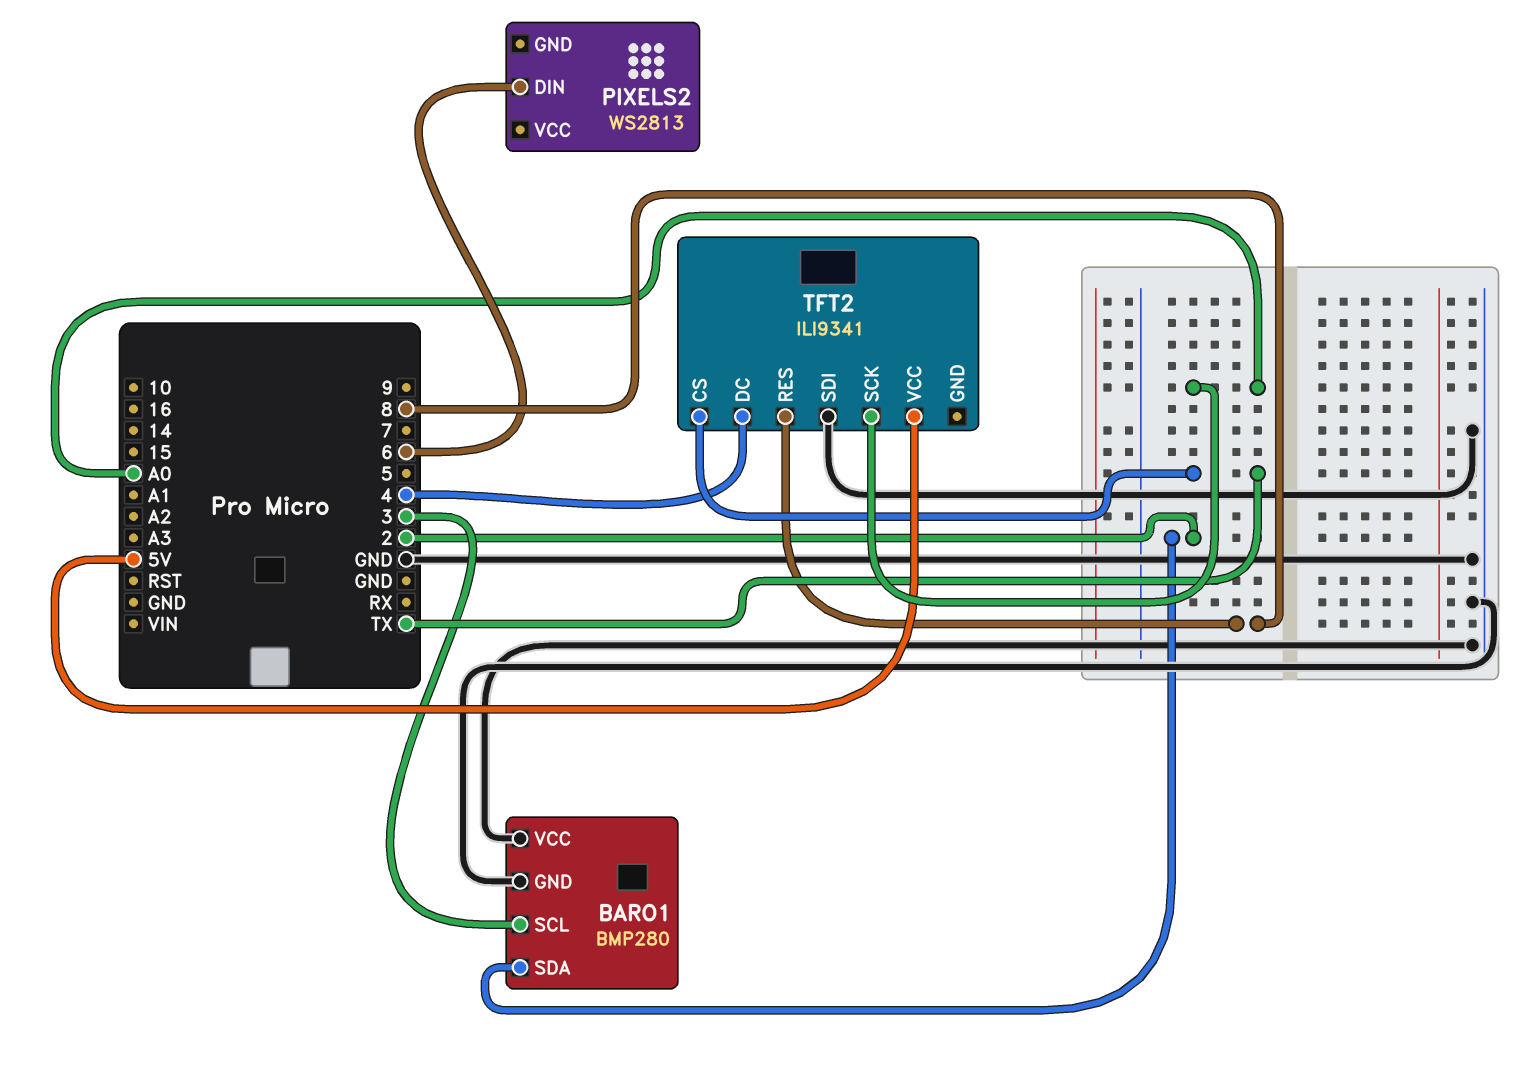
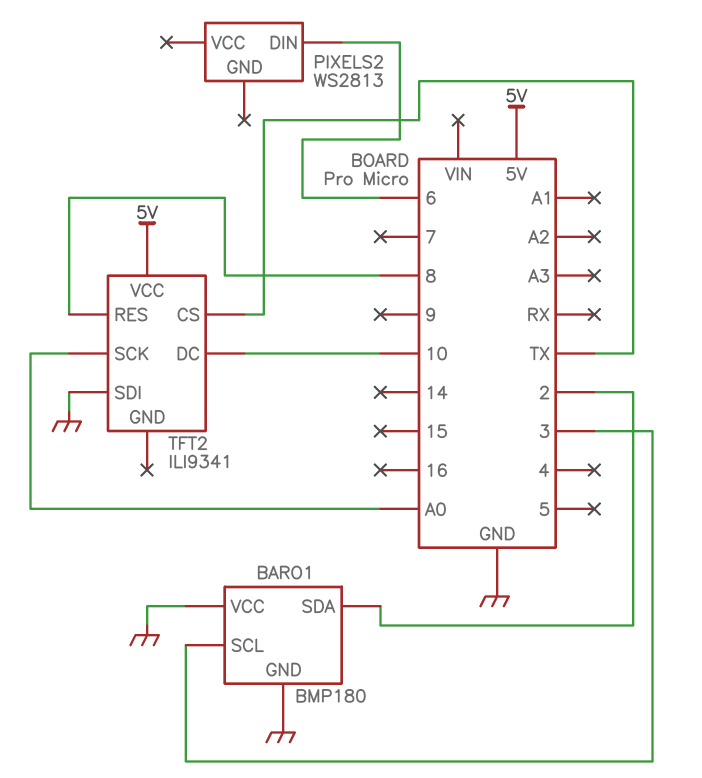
BARO1: BMP280 -> BMP180
TFT2 pin DC: 4 -> 10

